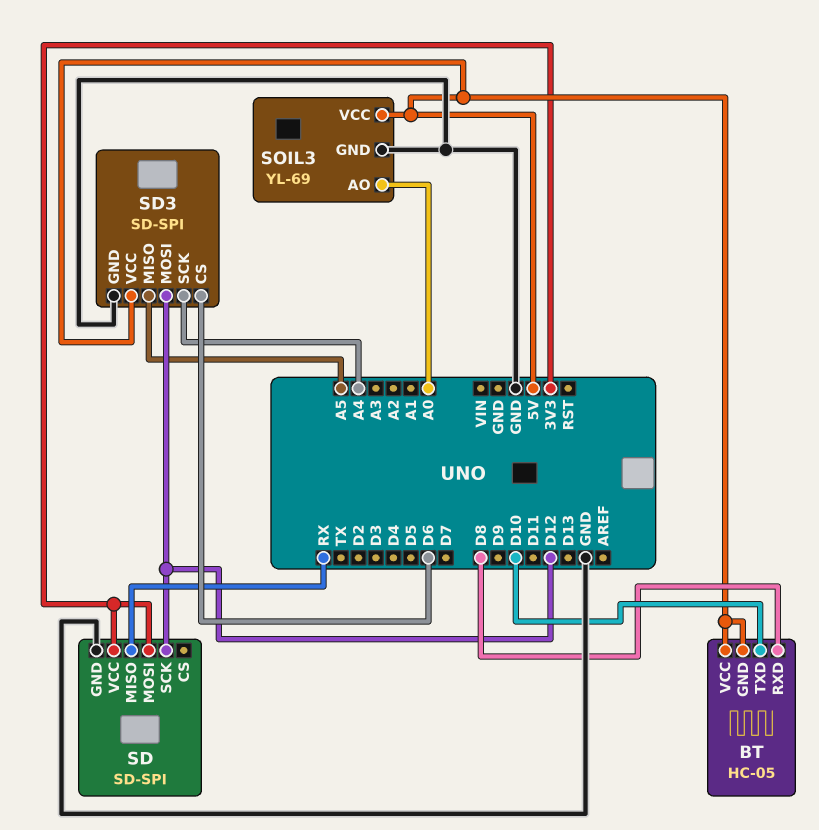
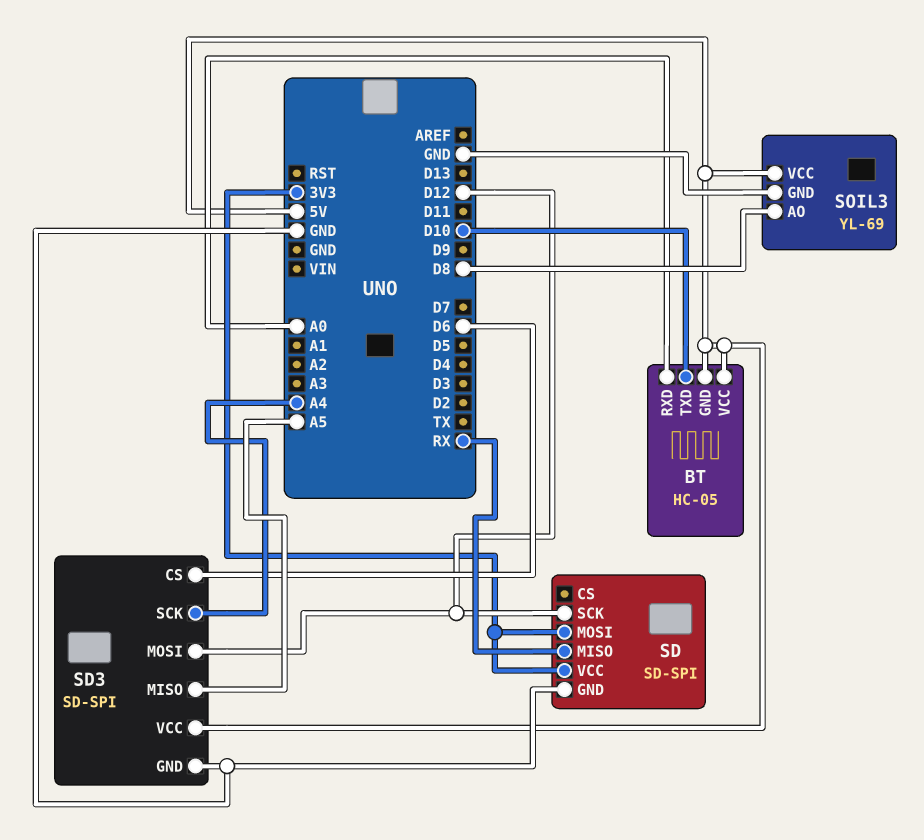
BT pin RXD: D8 -> A0
SOIL3 pin AO: A0 -> D8

